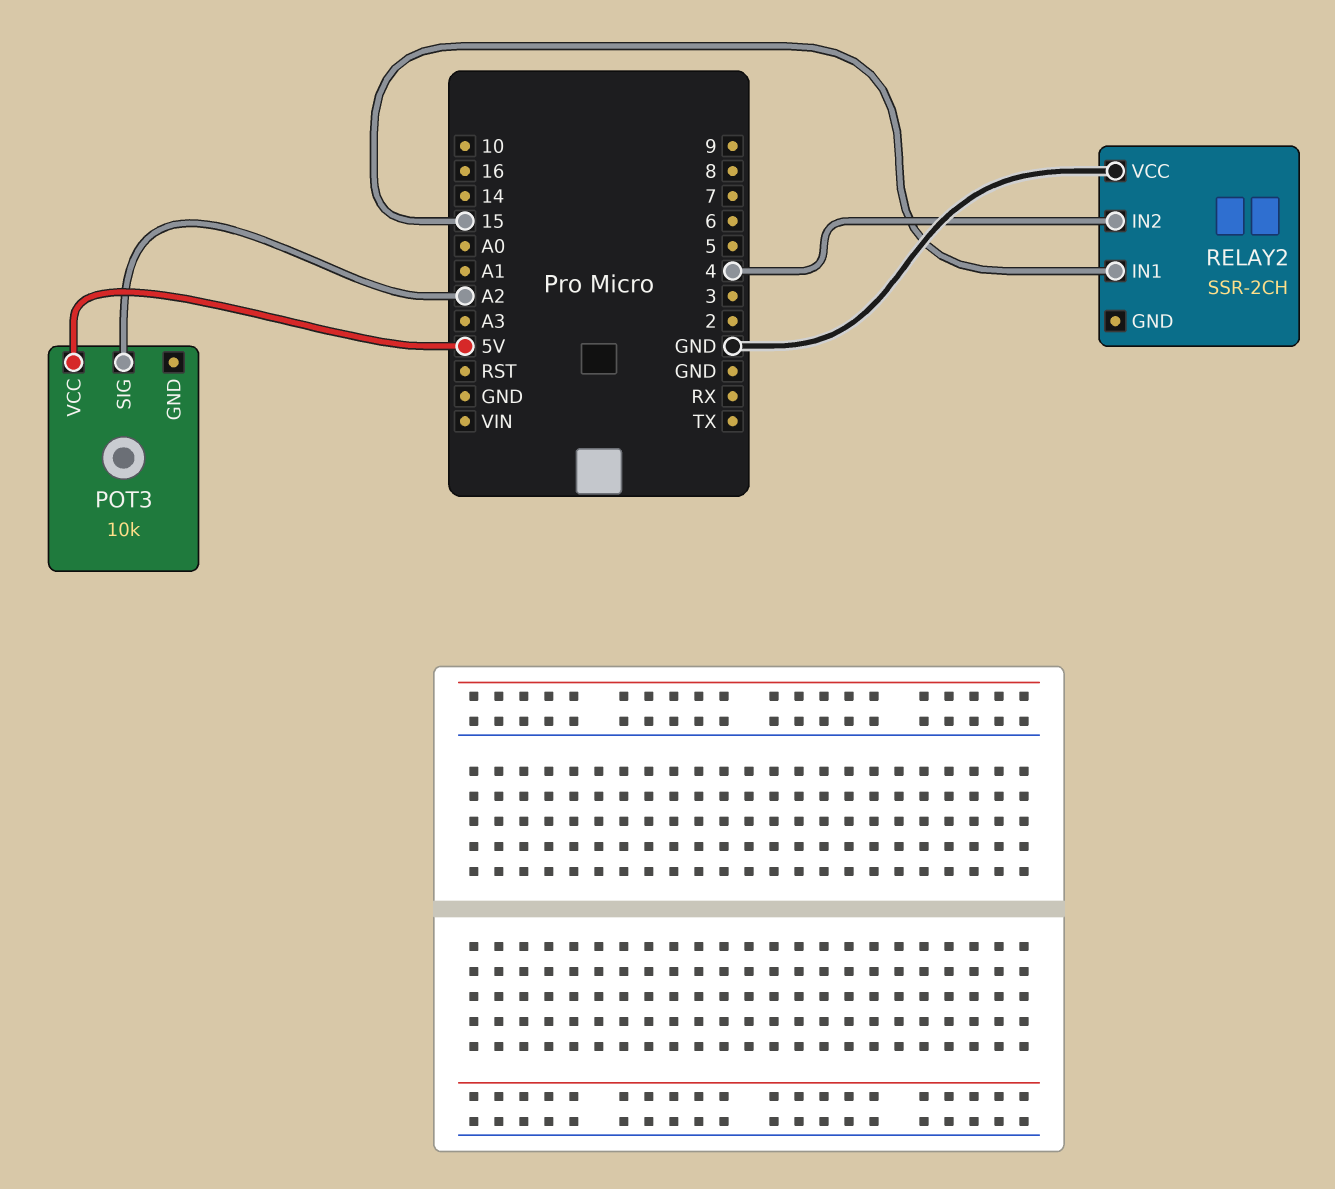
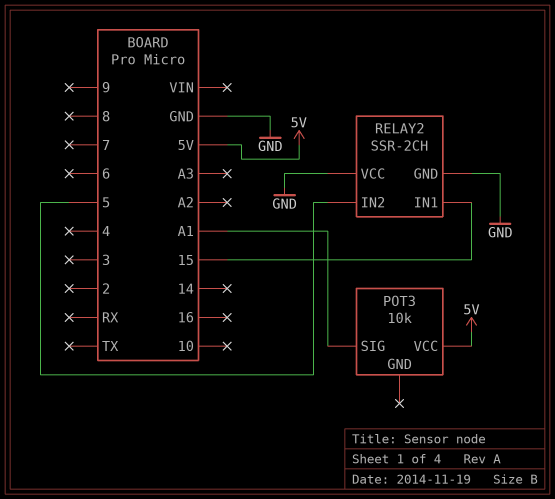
POT3 pin SIG: A2 -> A1
RELAY2 pin GND: none -> GND
RELAY2 pin IN2: 4 -> 5

